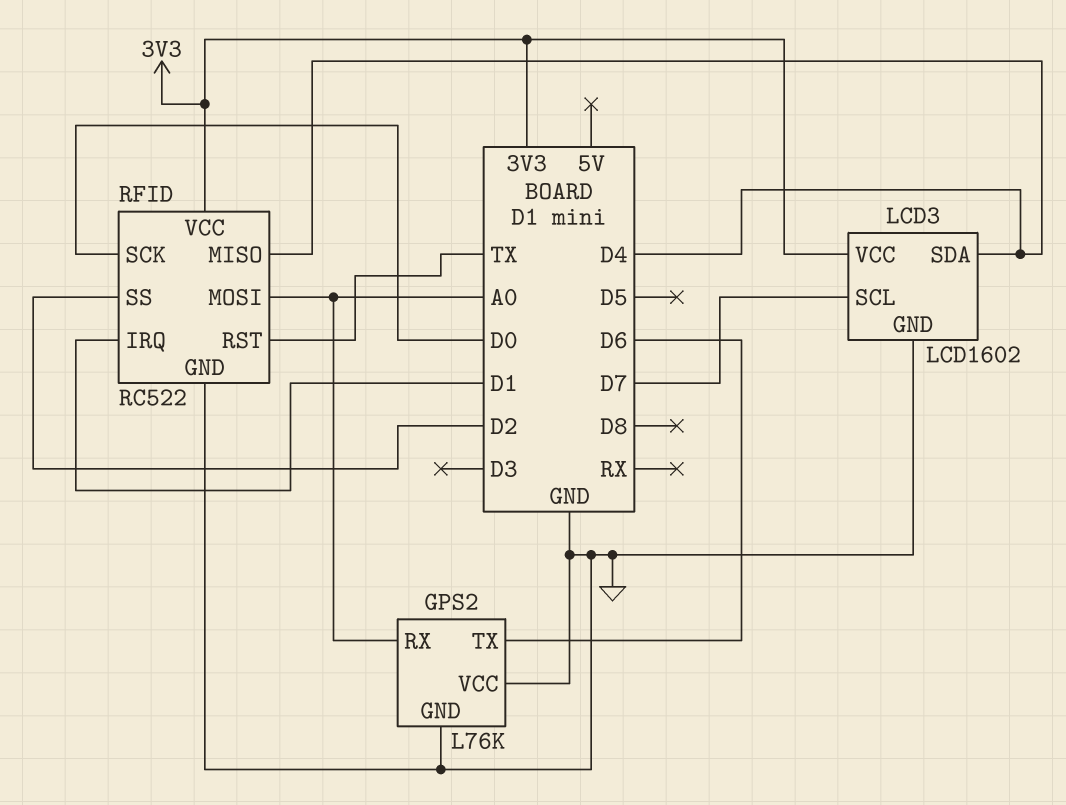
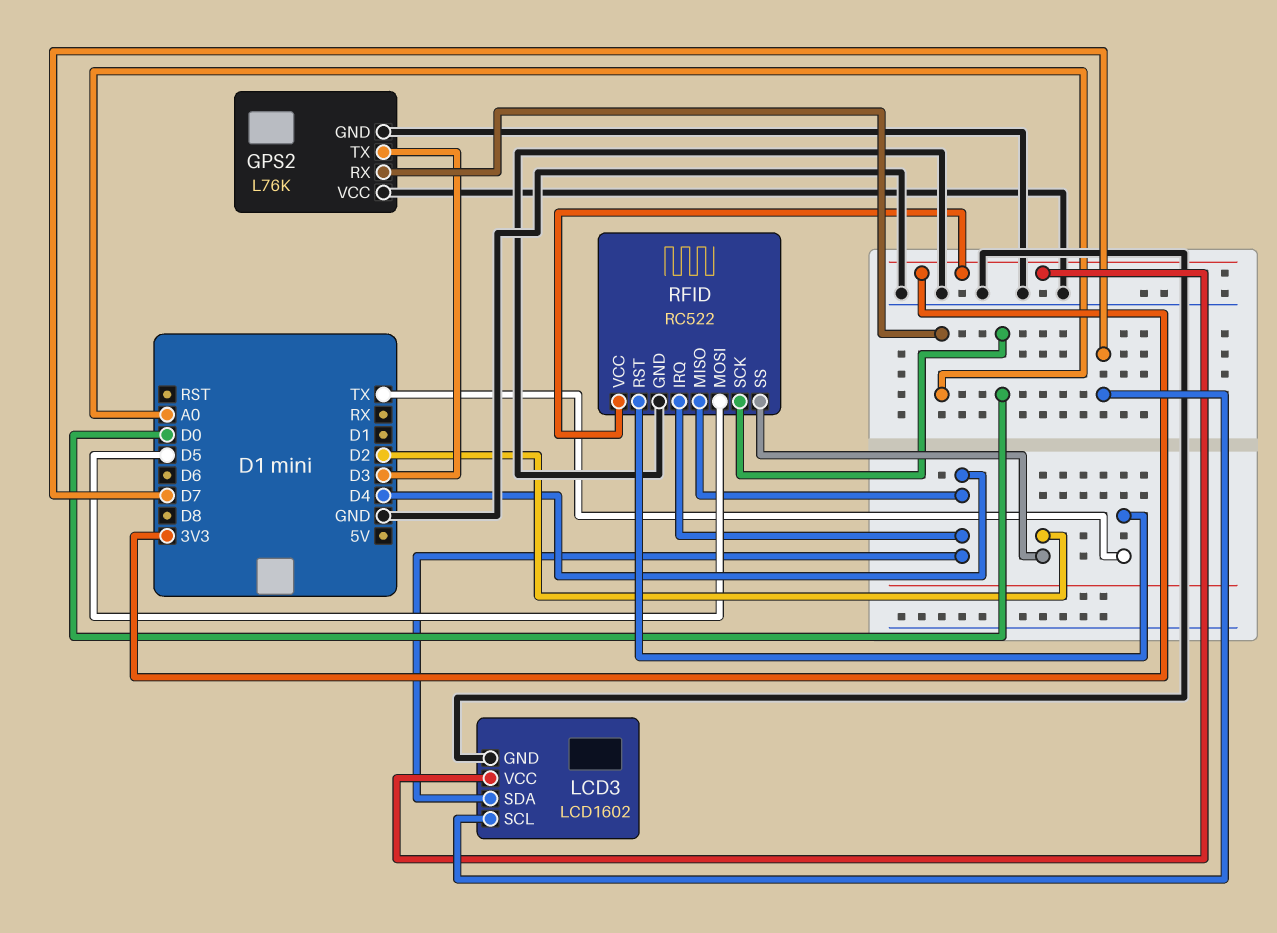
GPS2 pin TX: D6 -> D3
RFID pin IRQ: D1 -> D4
RFID pin MOSI: A0 -> D5

